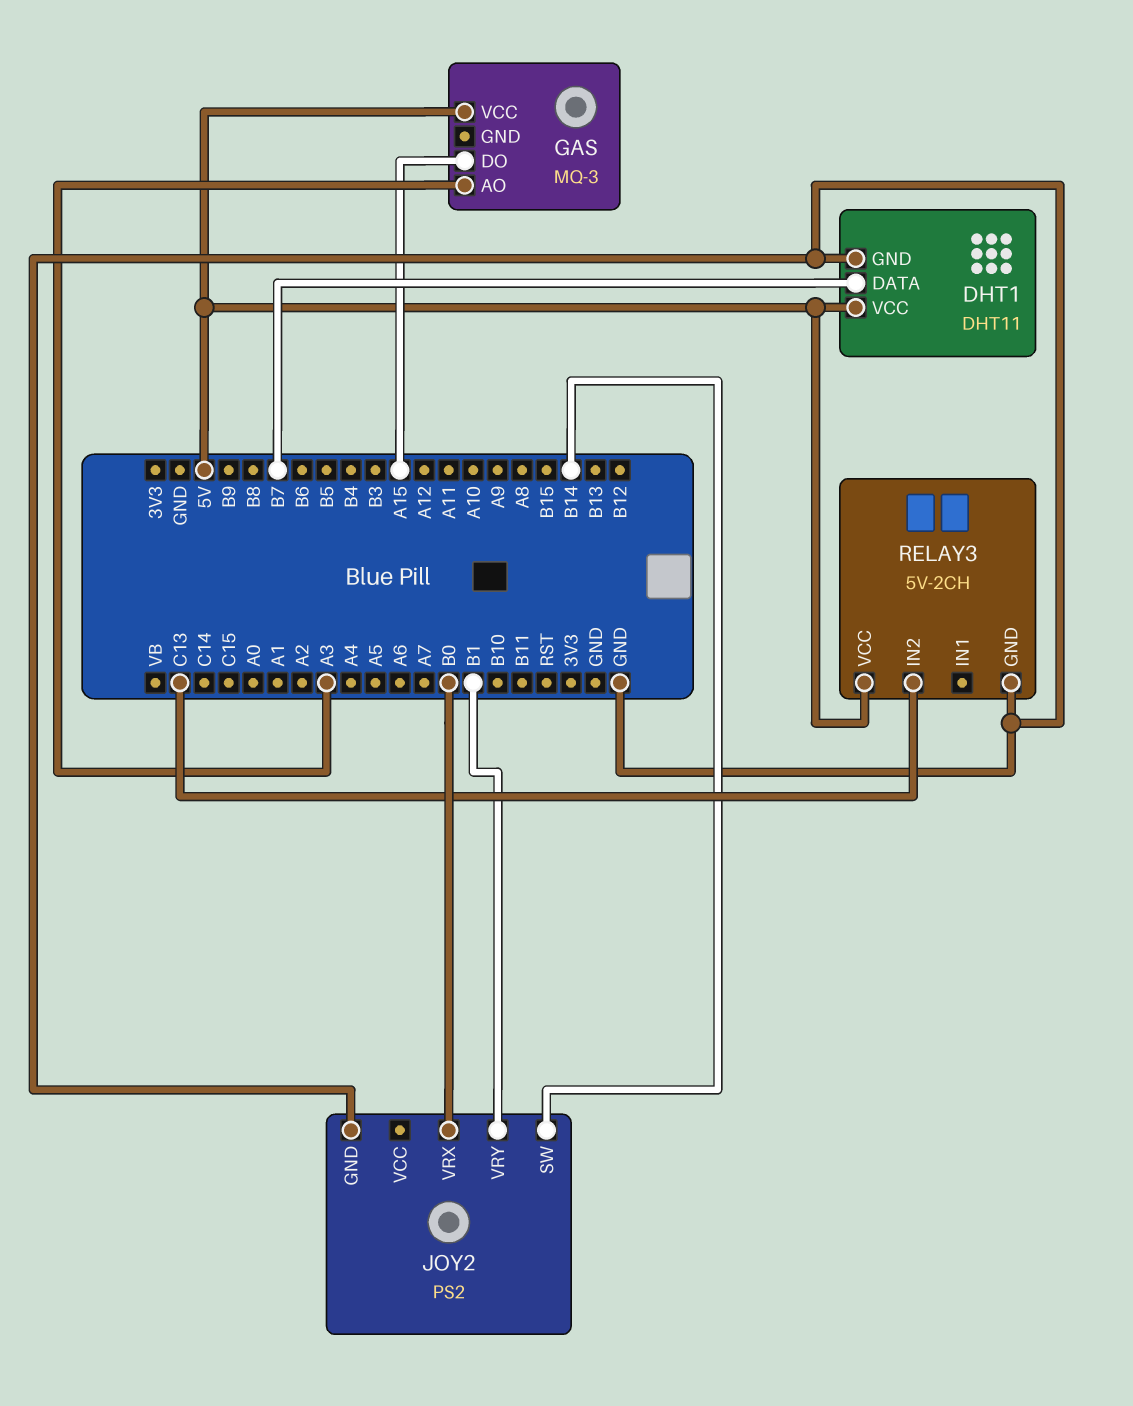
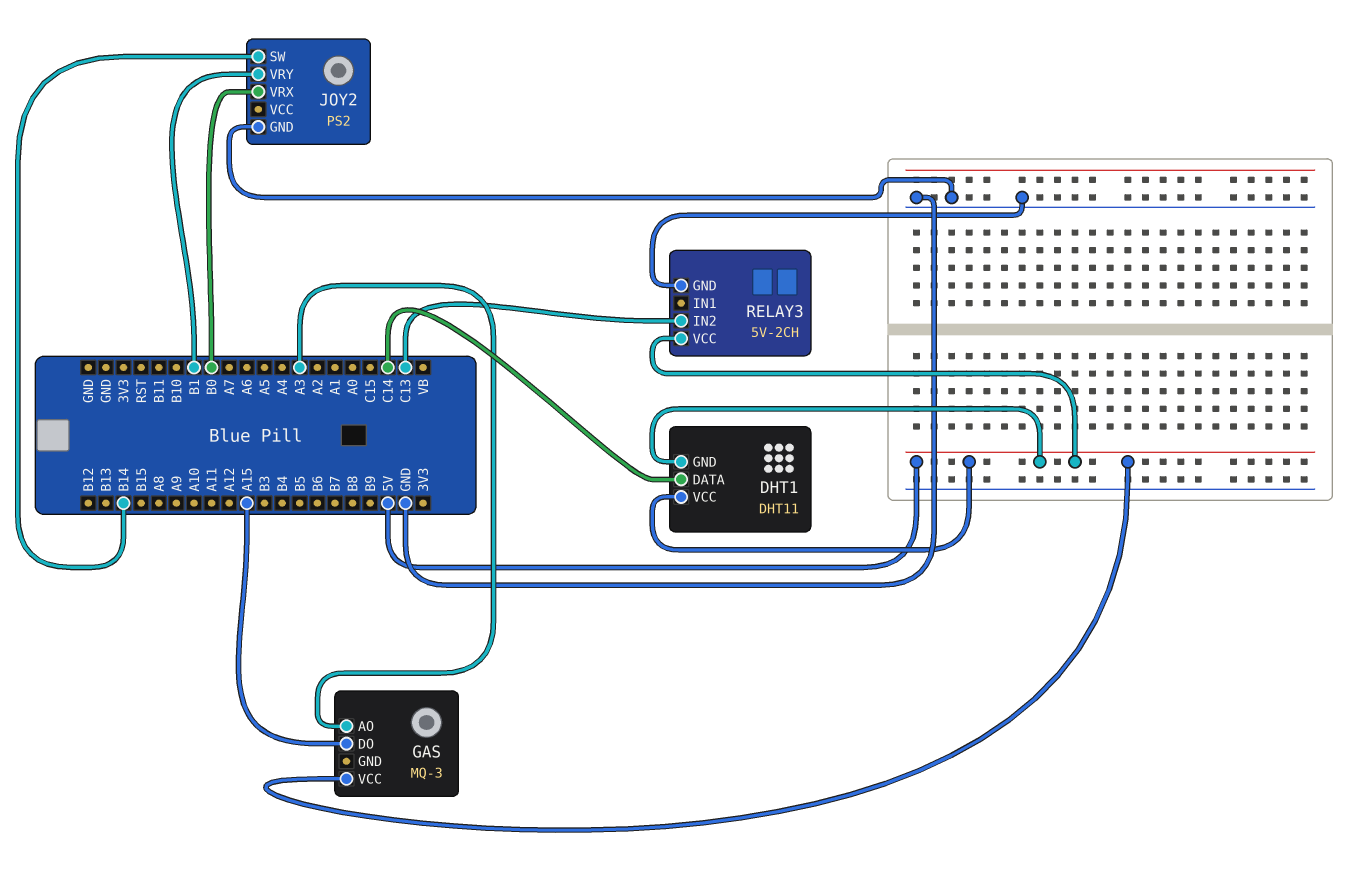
DHT1 pin DATA: B7 -> C14
DHT1 pin GND: GND -> 5V

